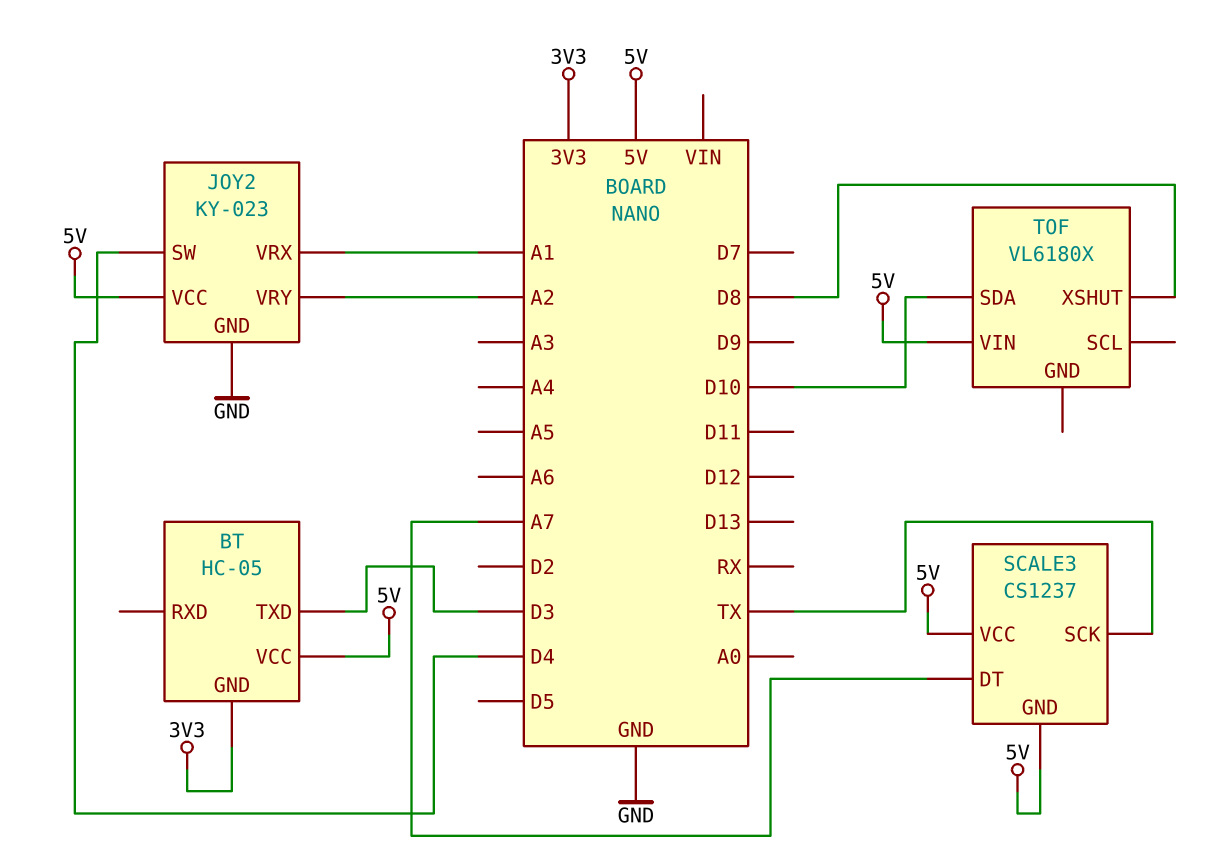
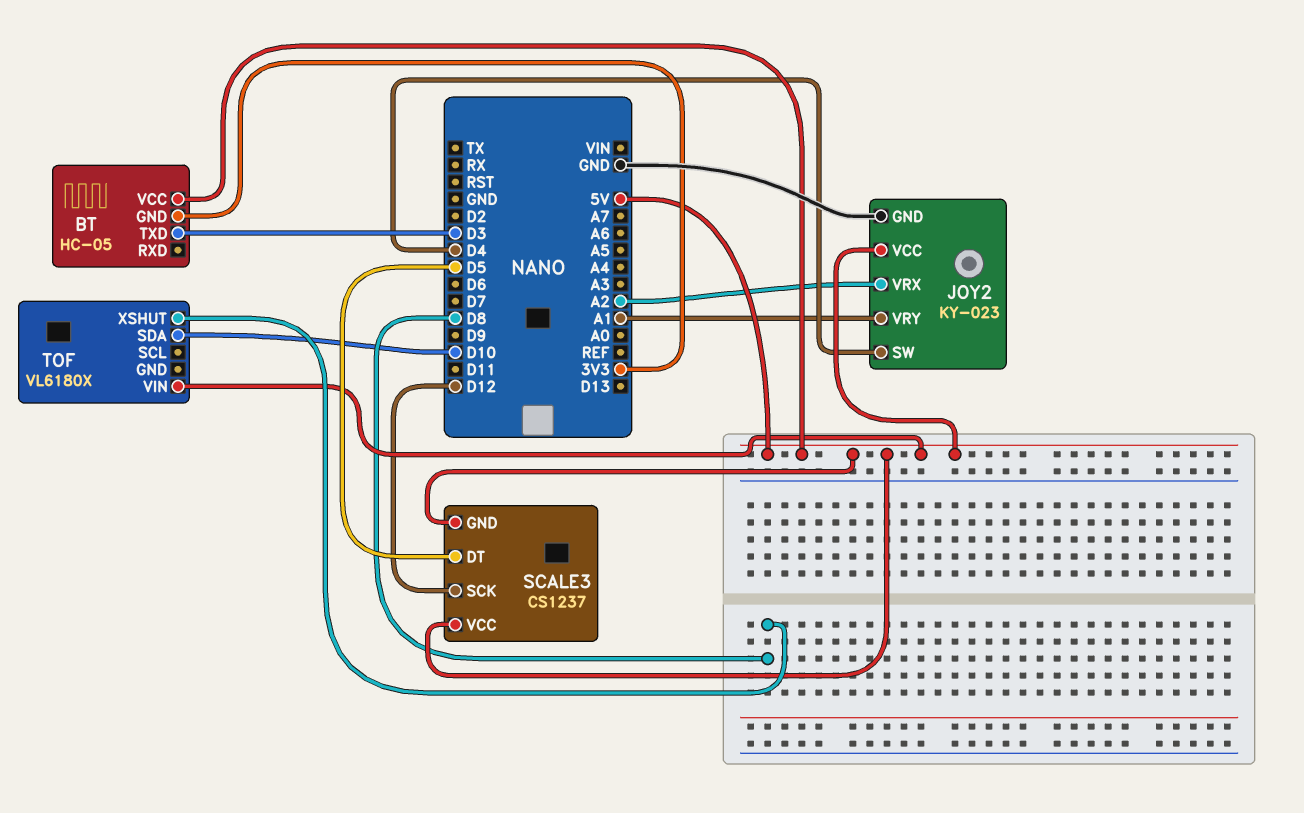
JOY2 pin VRX: A1 -> A2
JOY2 pin VRY: A2 -> A1
SCALE3 pin DT: A7 -> D5
SCALE3 pin SCK: TX -> D12

